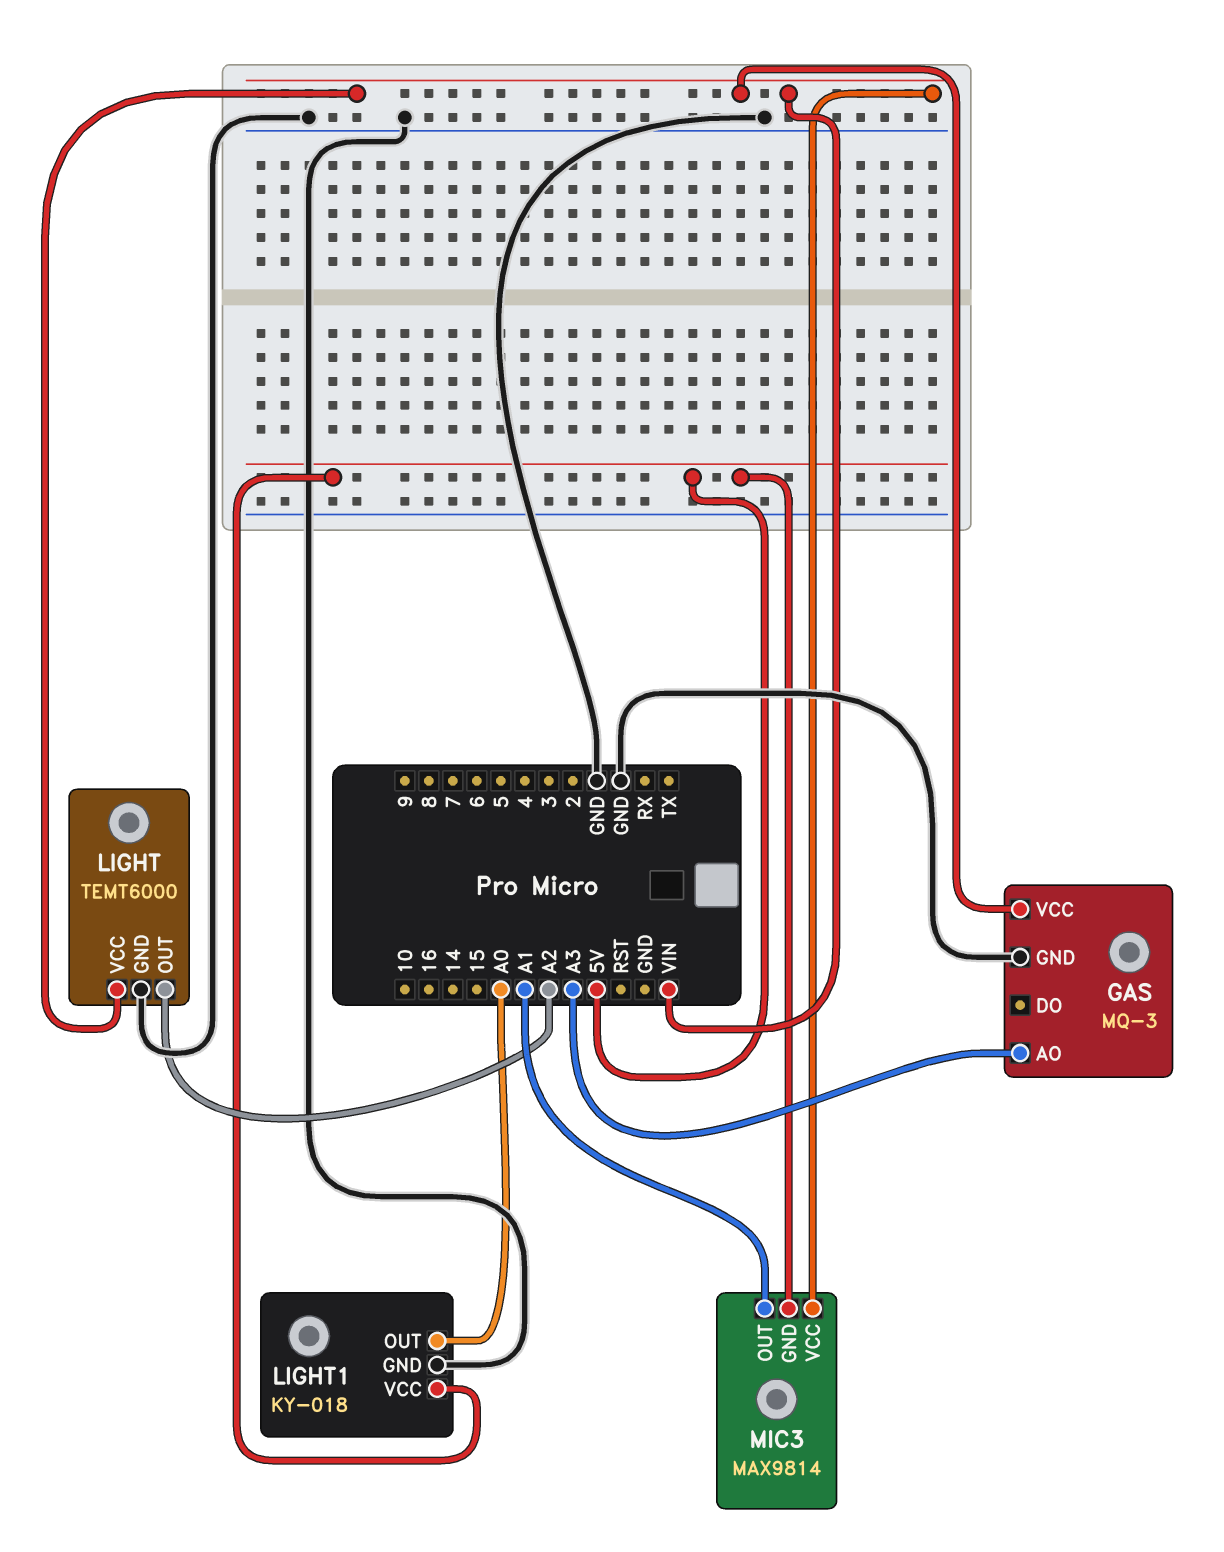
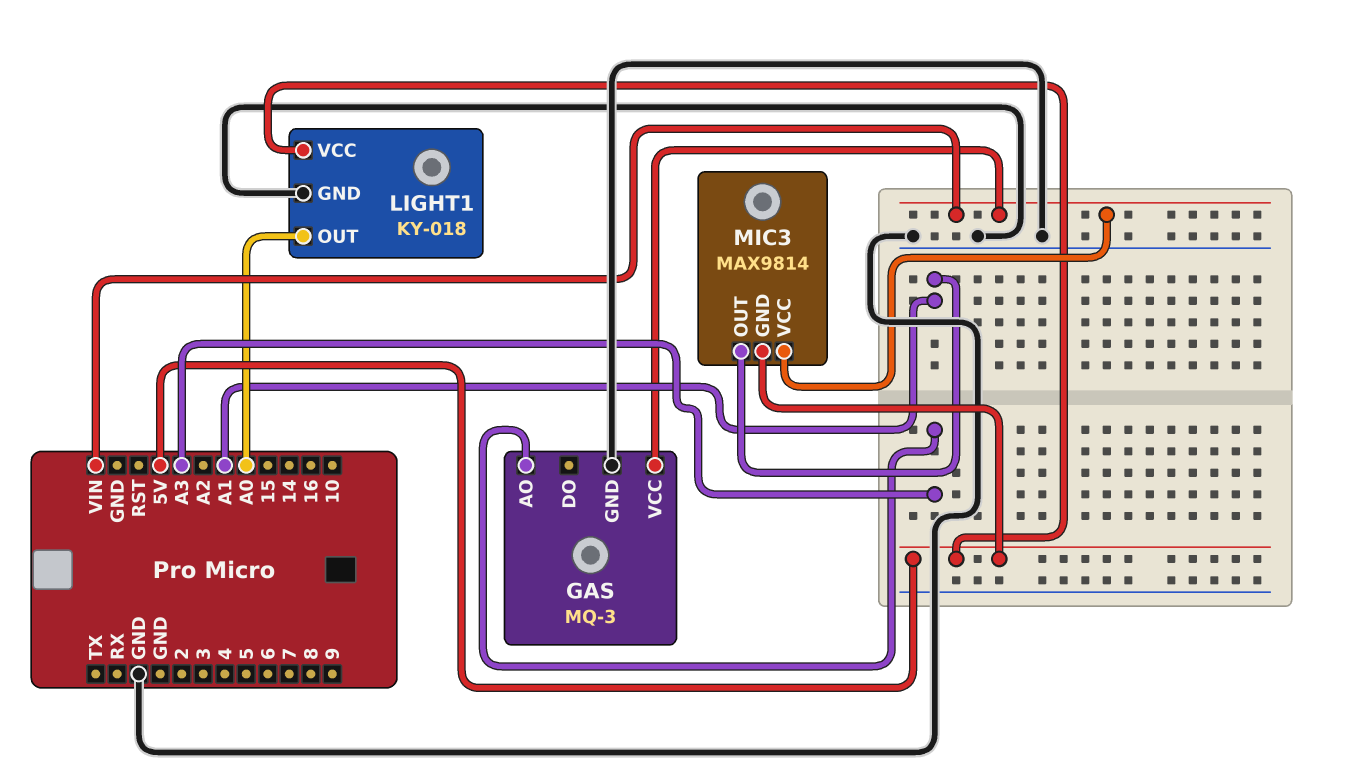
LIGHT: TEMT6000 -> none
LIGHT pin GND: GND -> none
LIGHT pin OUT: A2 -> none
LIGHT pin VCC: VIN -> none

